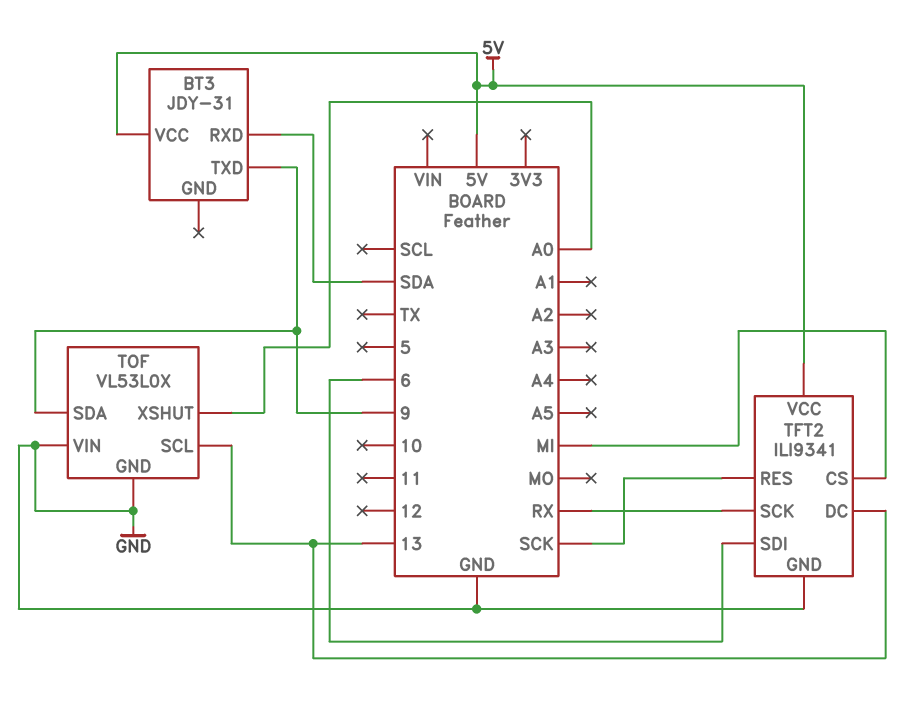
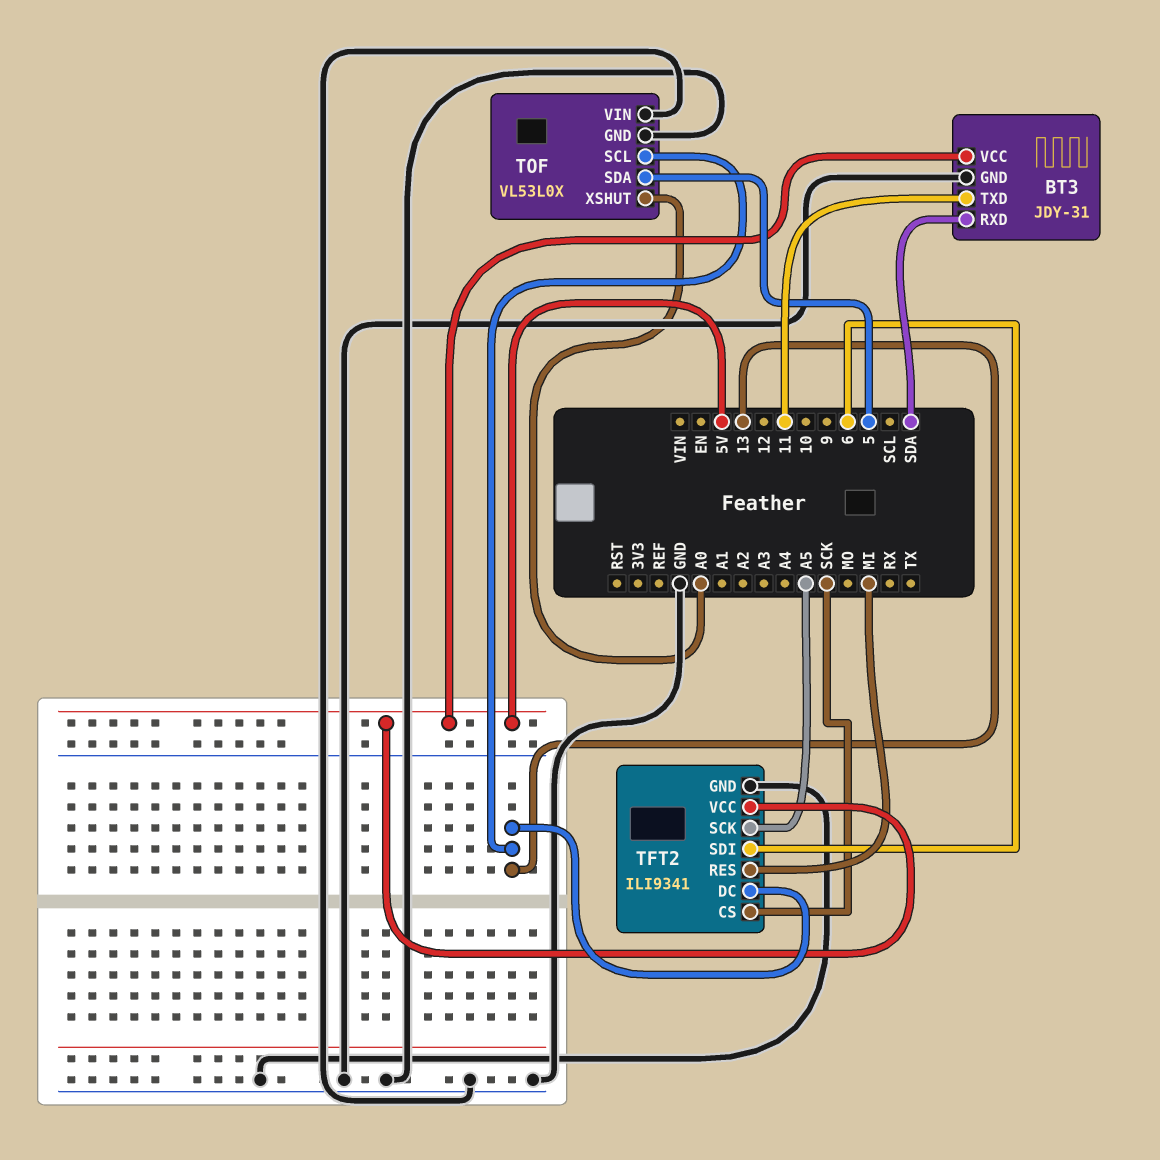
BT3 pin GND: none -> GND
BT3 pin TXD: 9 -> 11
TFT2 pin CS: MI -> SCK
TFT2 pin RES: SCK -> MI
TFT2 pin SCK: RX -> A5
TOF pin SDA: 9 -> 5

